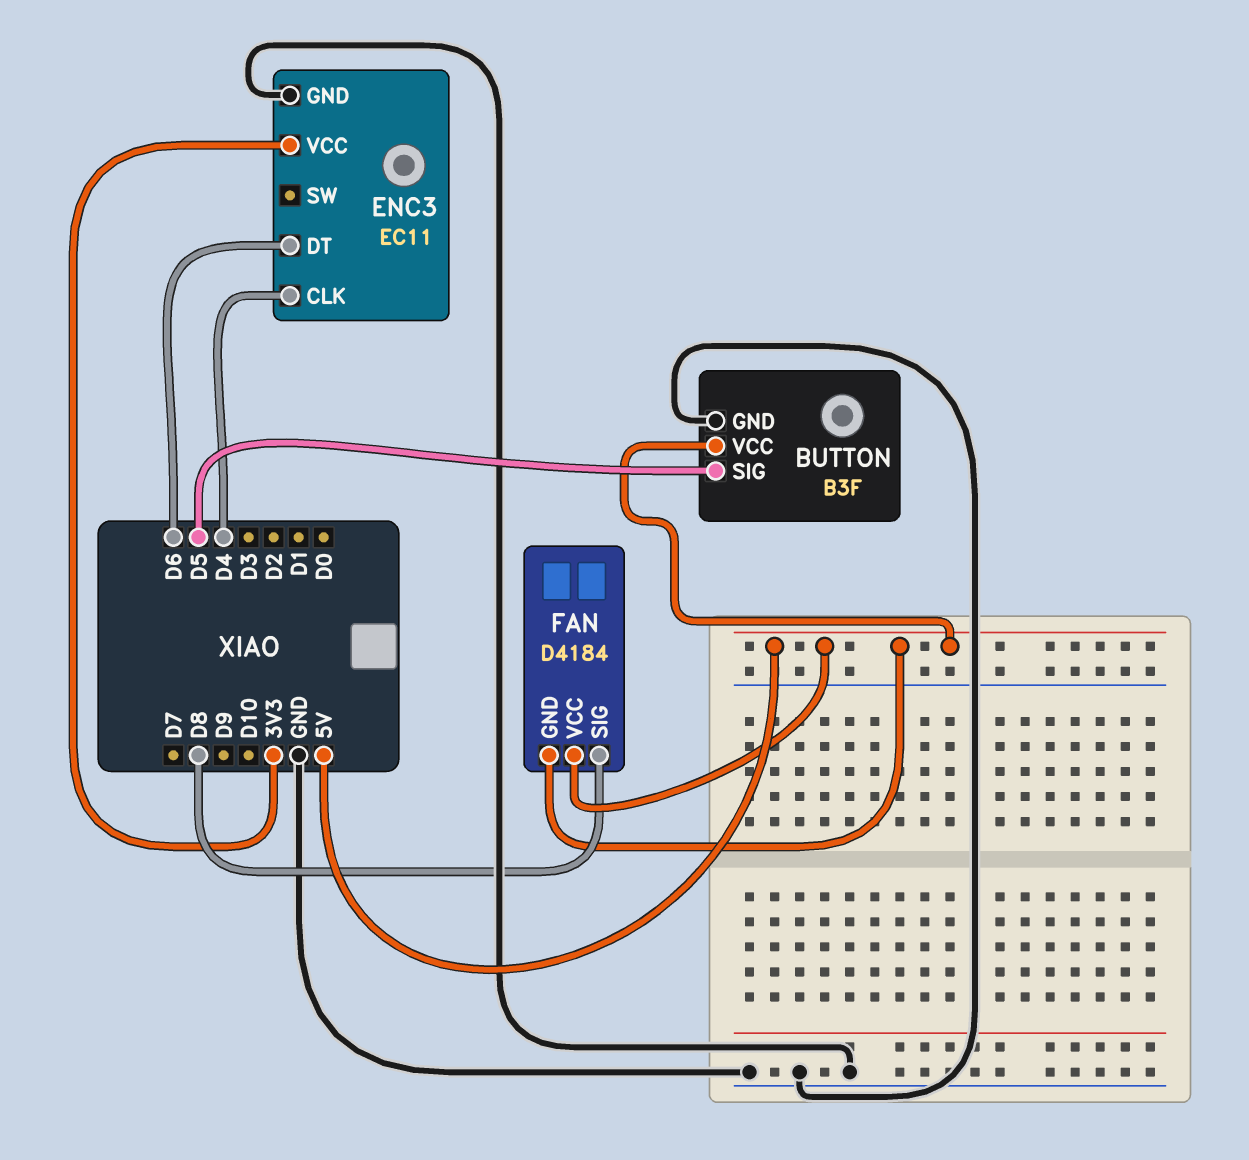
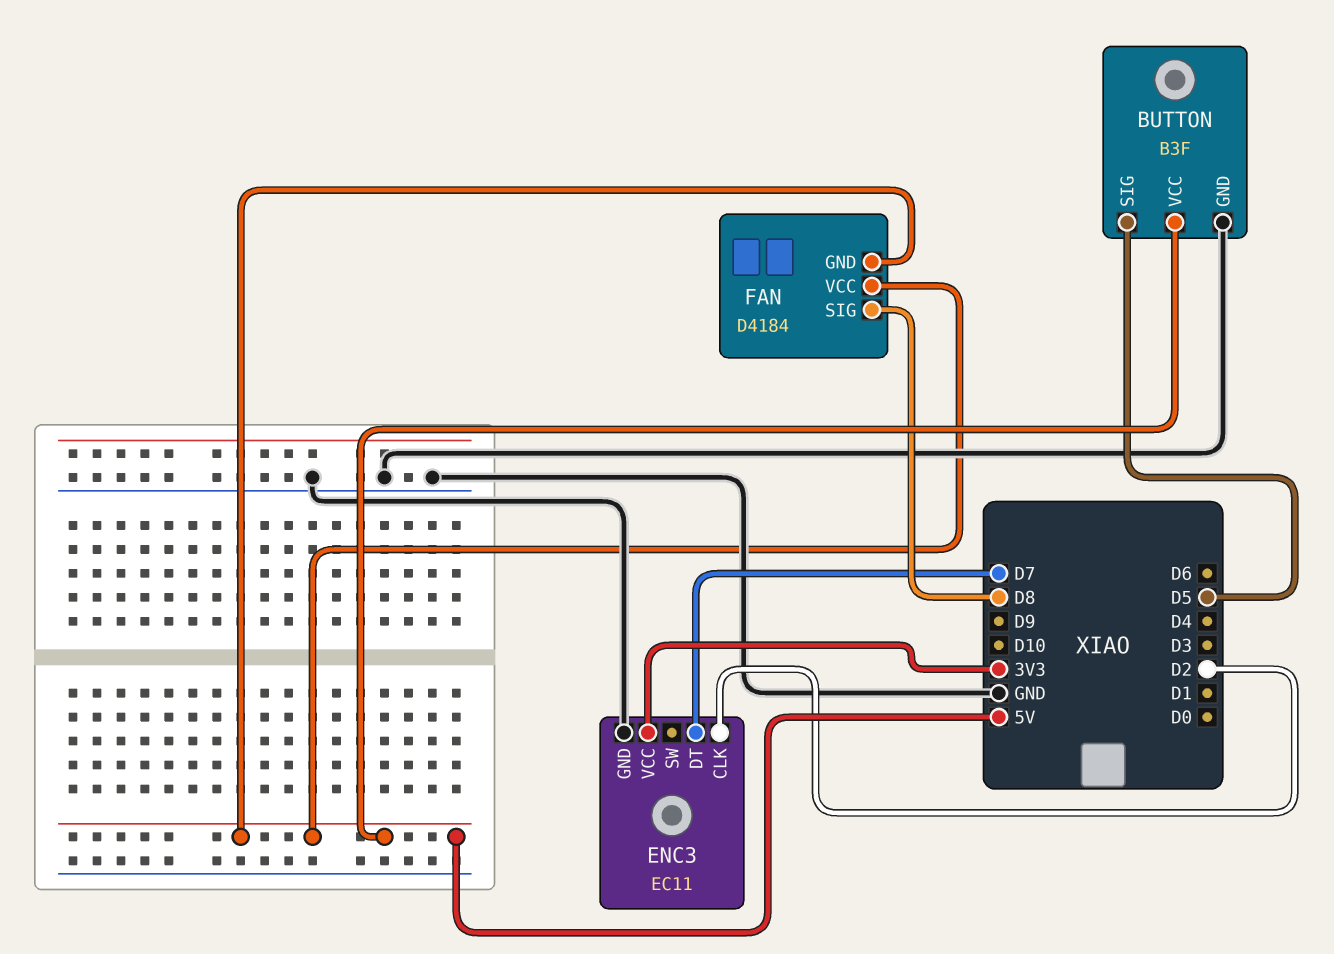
ENC3 pin CLK: D4 -> D2
ENC3 pin DT: D6 -> D7

